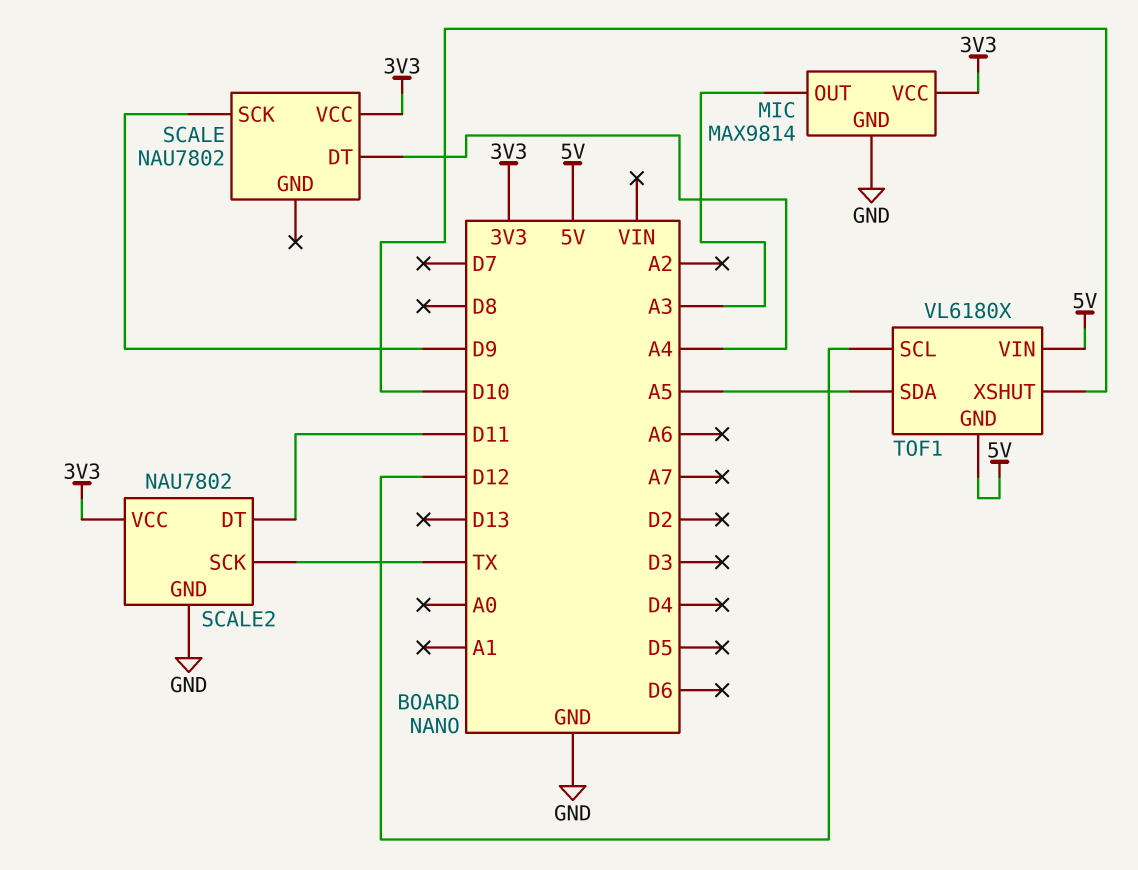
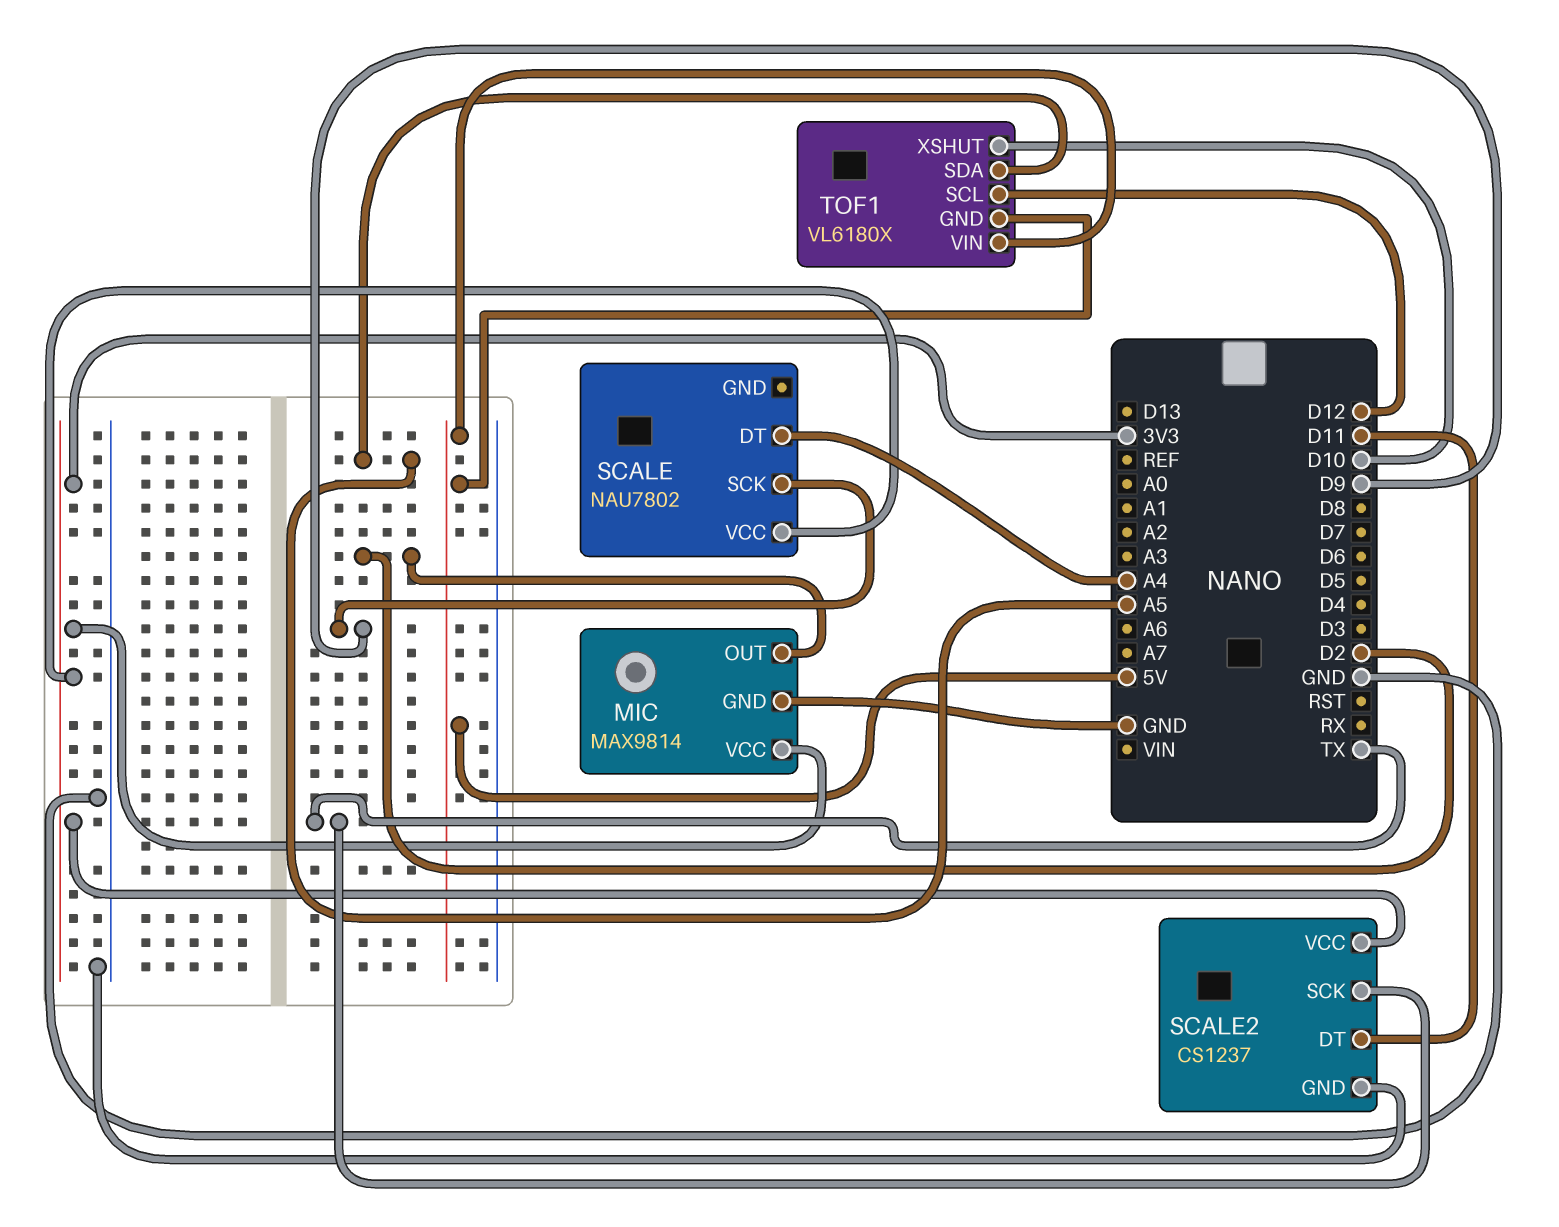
MIC pin OUT: A3 -> D2
SCALE2: NAU7802 -> CS1237

